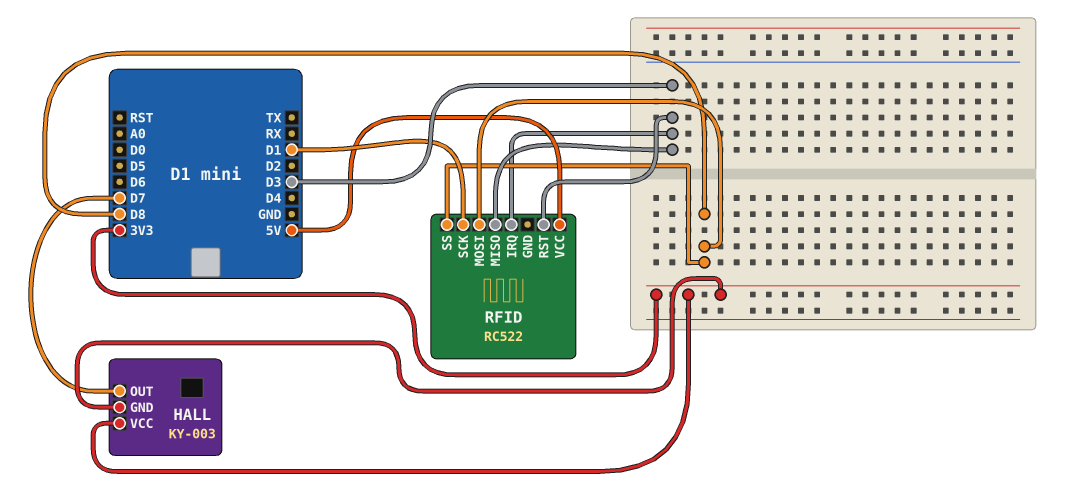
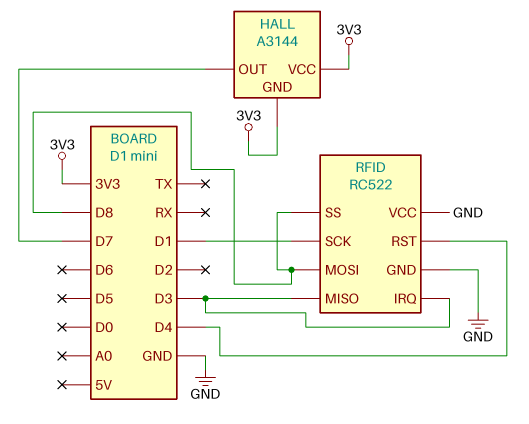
HALL: KY-003 -> A3144
RFID pin GND: none -> GND
RFID pin RST: D3 -> D4
RFID pin VCC: 5V -> GND

